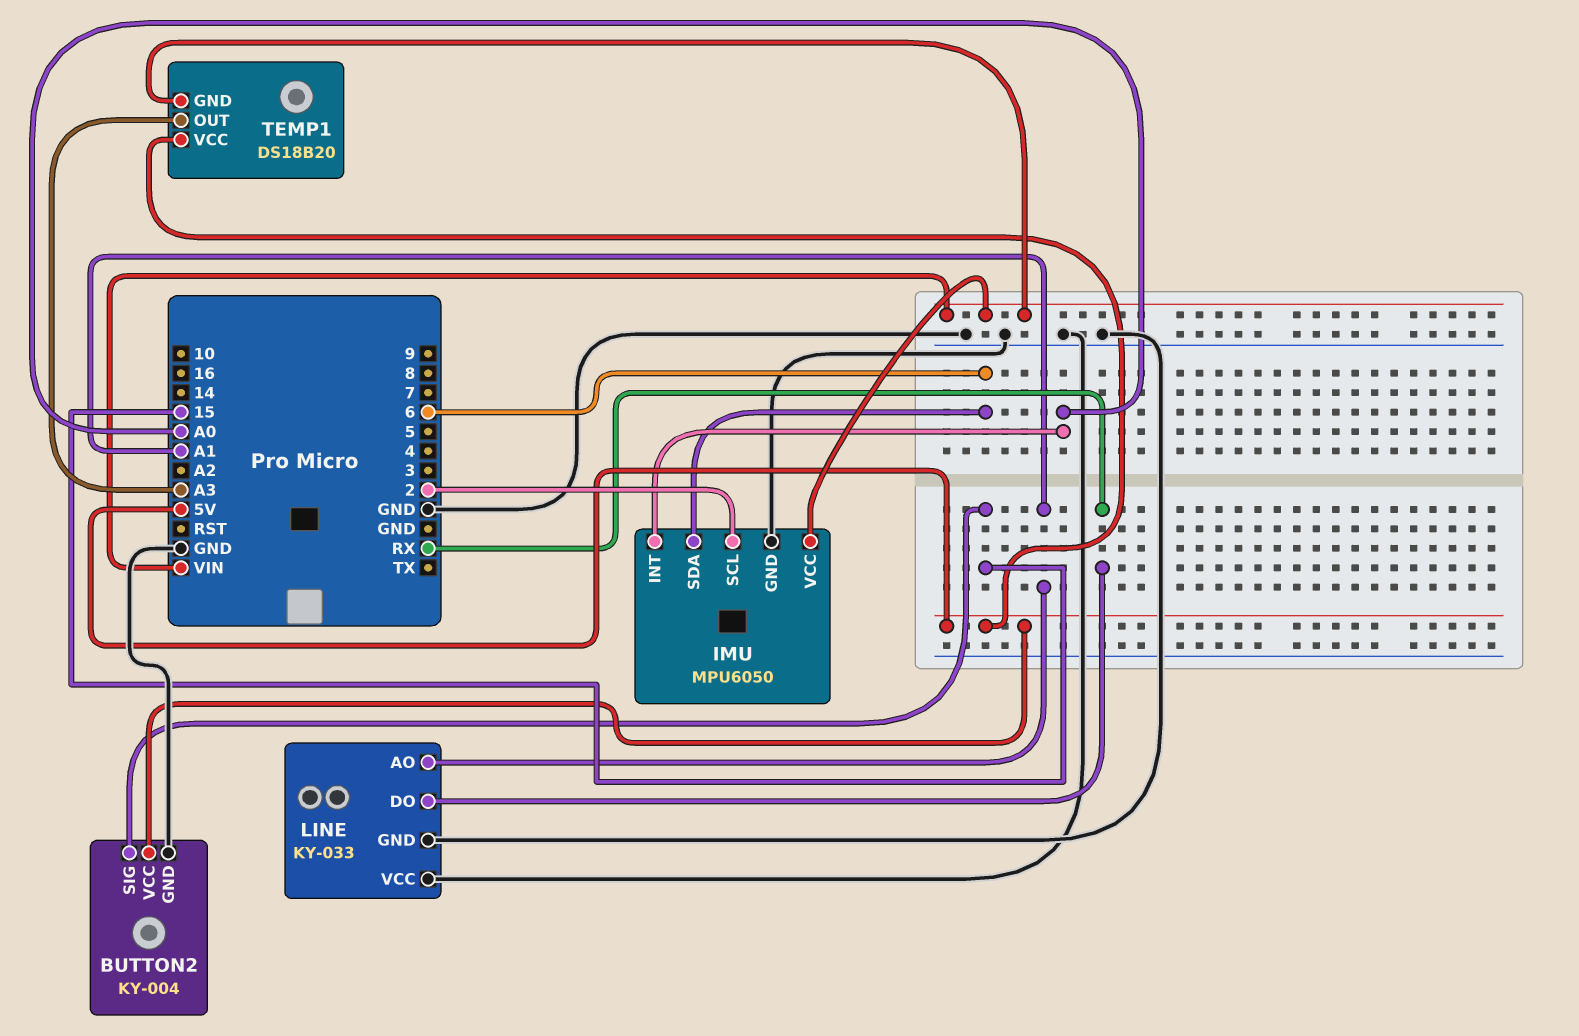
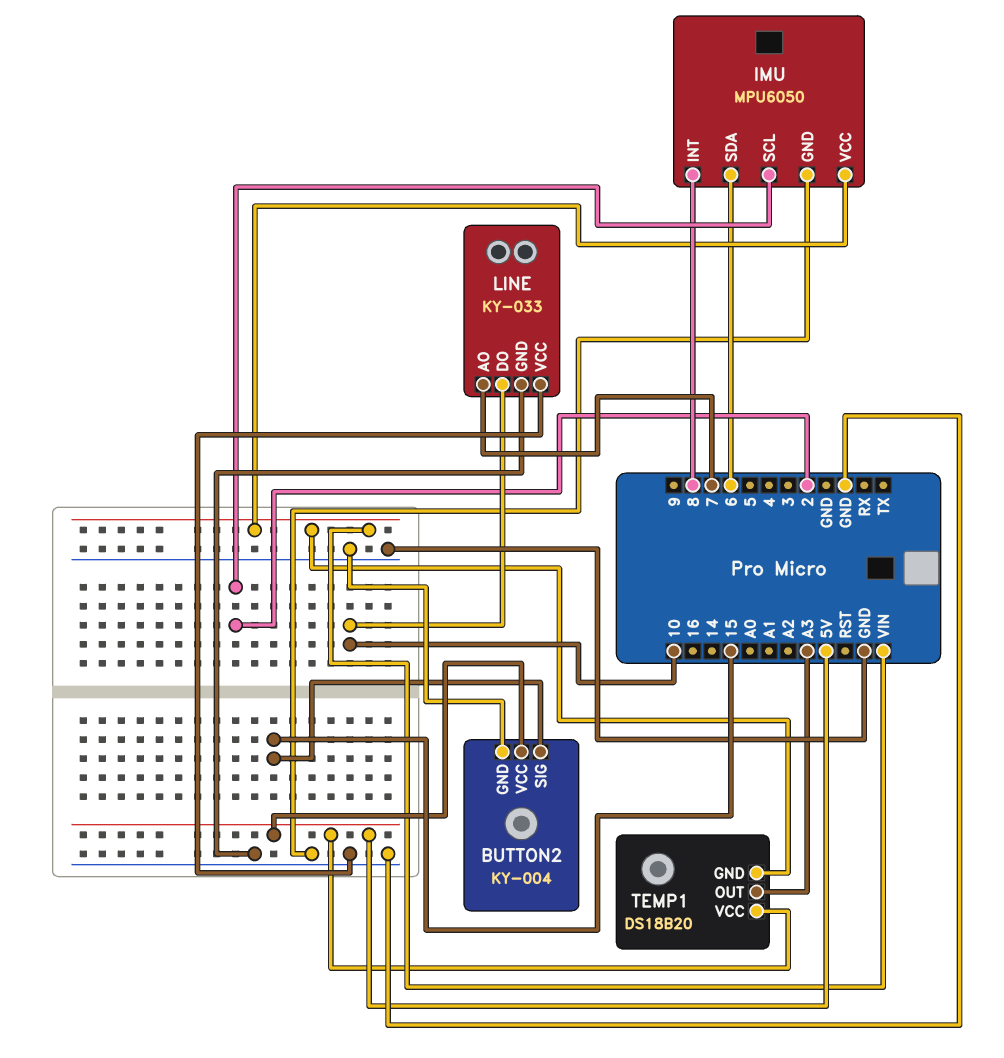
IMU pin INT: A0 -> 8
LINE pin AO: A1 -> 7
LINE pin DO: RX -> 10

